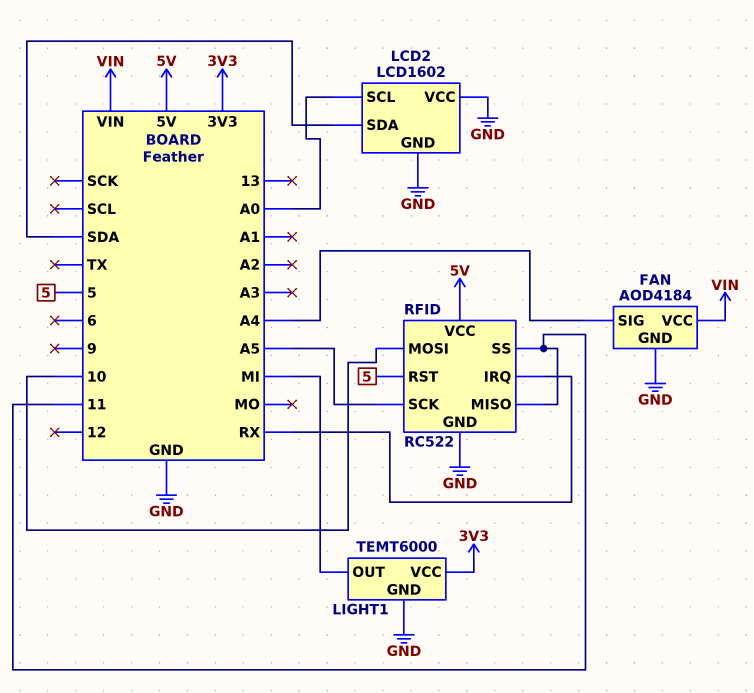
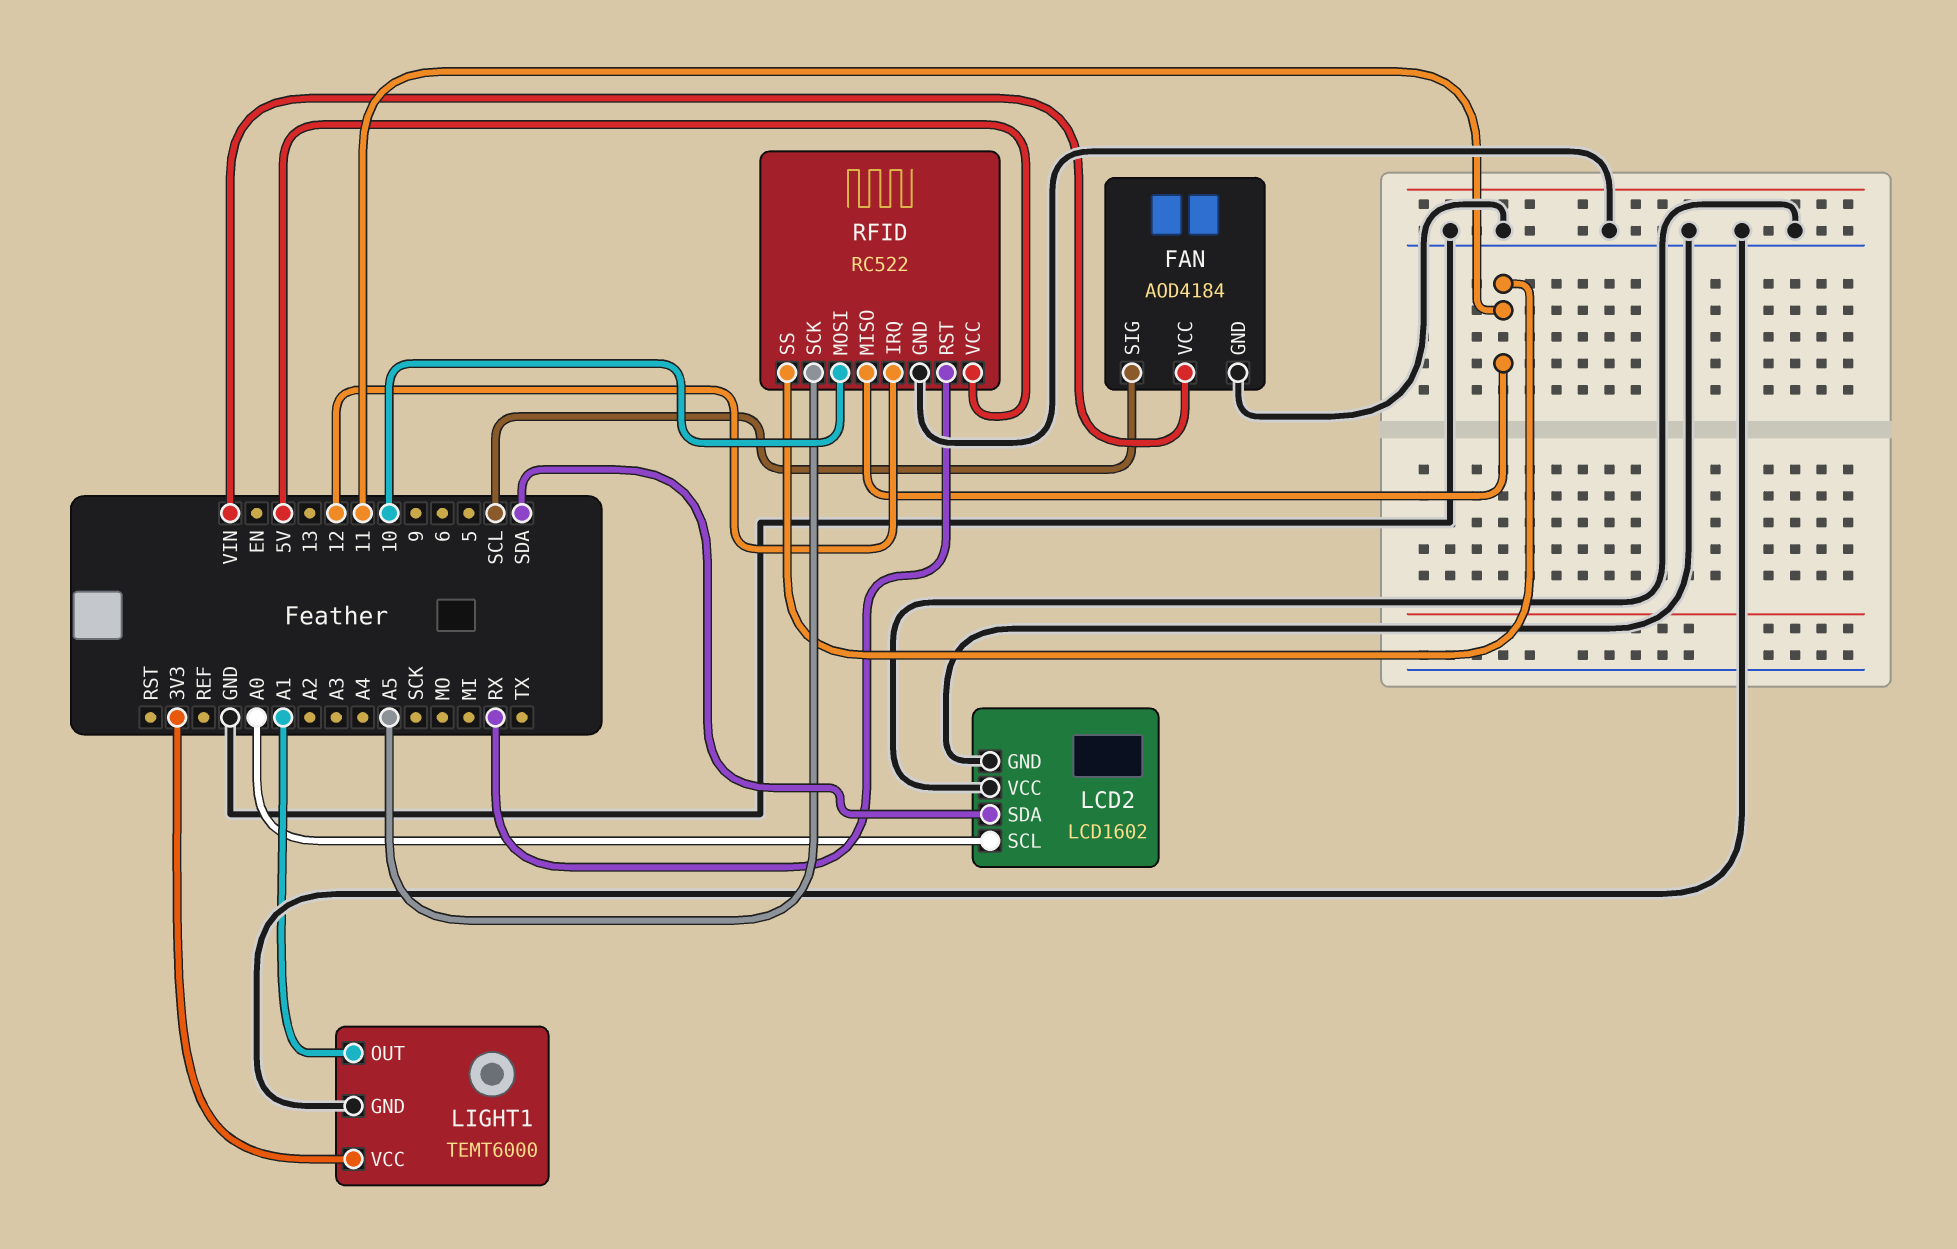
FAN pin SIG: A4 -> SCL
LIGHT1 pin OUT: MI -> A1
RFID pin IRQ: RX -> 12
RFID pin RST: 5 -> RX

